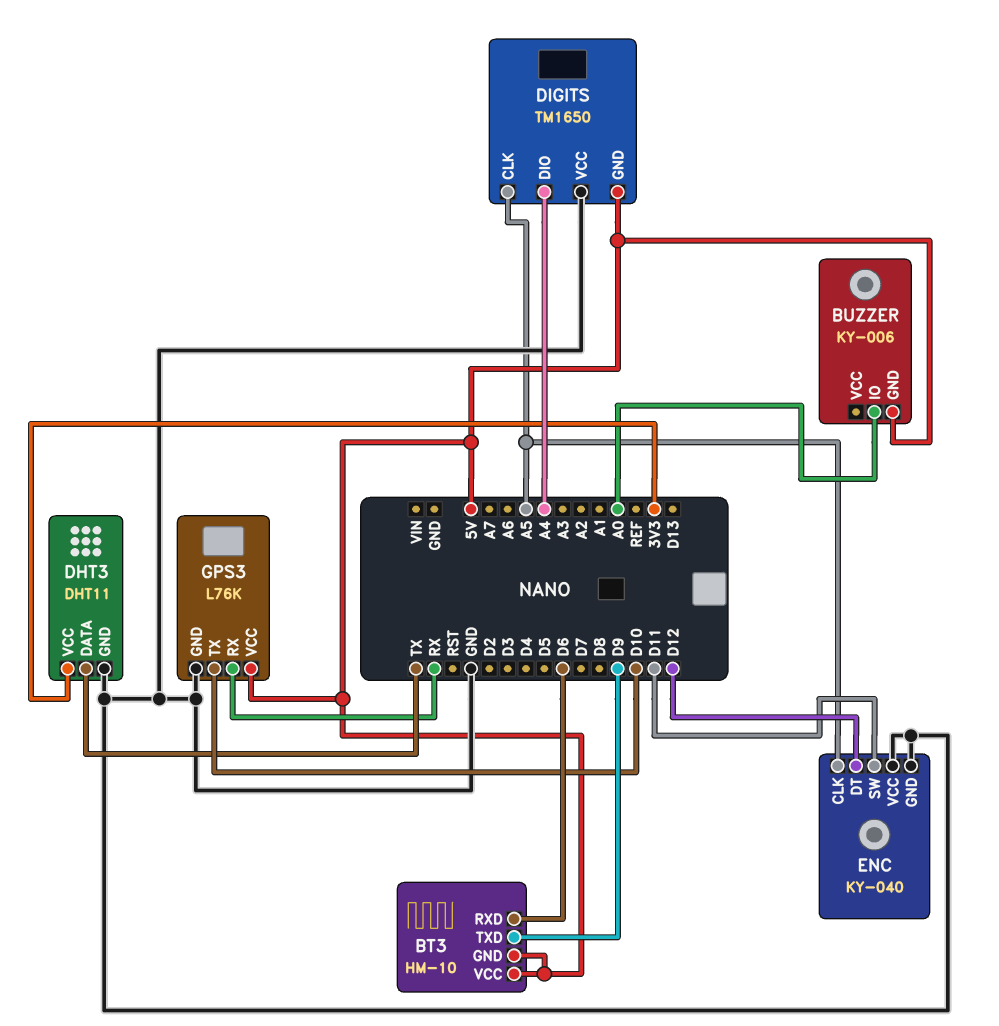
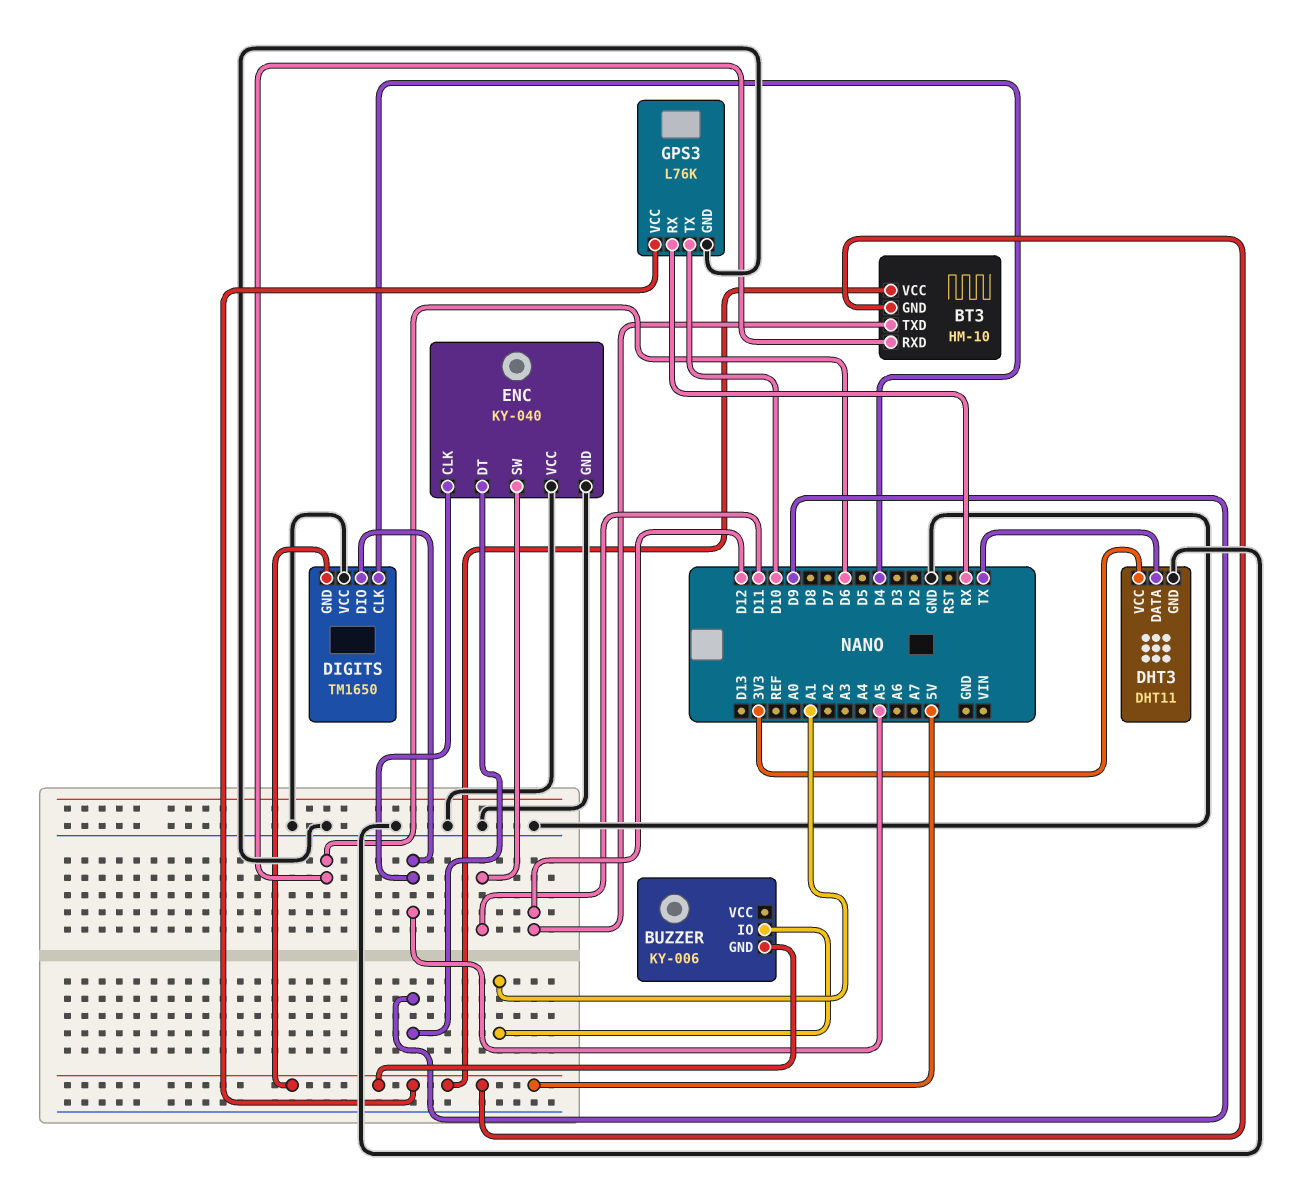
BT3 pin TXD: D9 -> D12
BUZZER pin IO: A0 -> A1
DIGITS pin CLK: A5 -> D4
DIGITS pin DIO: A4 -> A5
ENC pin DT: D12 -> D9

